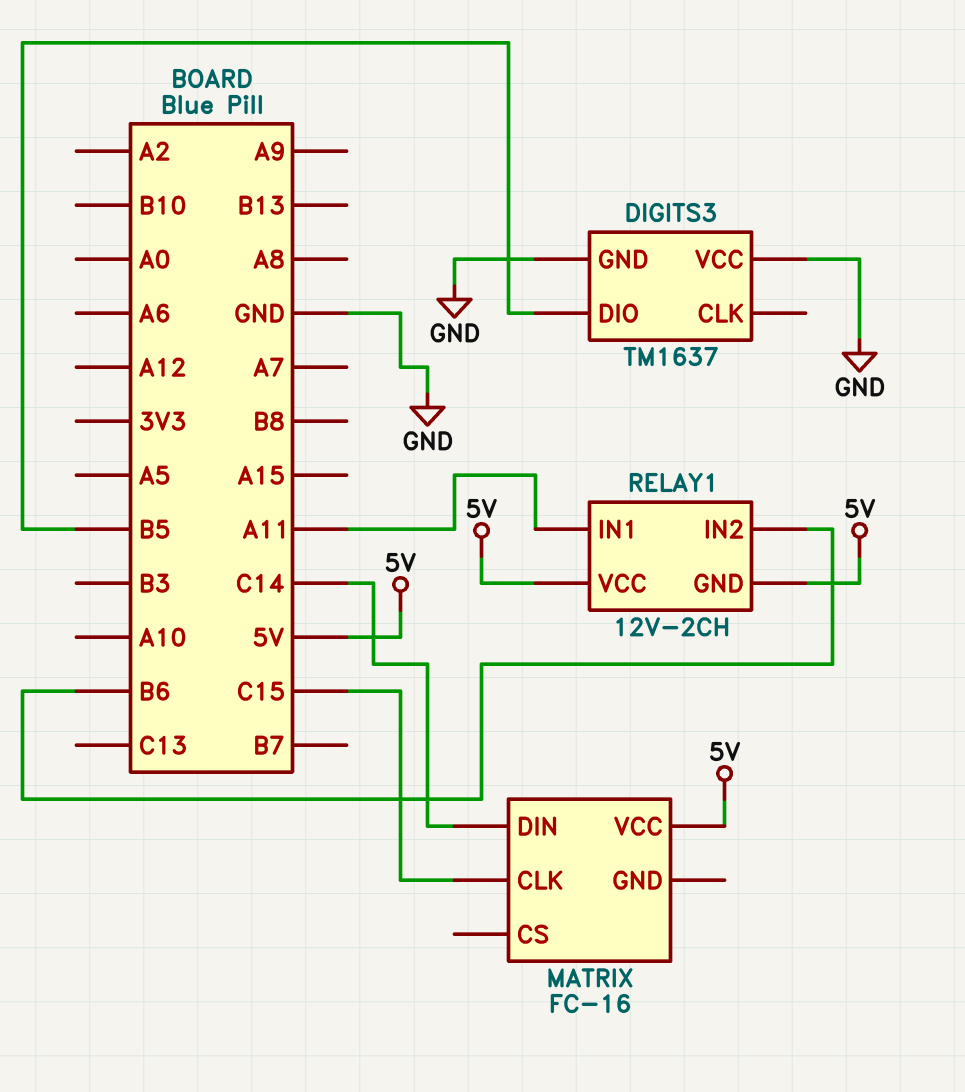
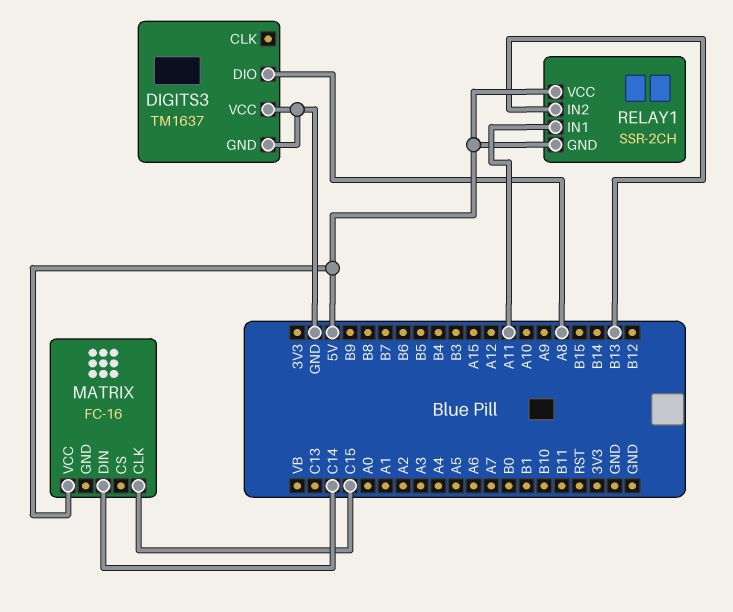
DIGITS3 pin DIO: B5 -> A8
RELAY1: 12V-2CH -> SSR-2CH
RELAY1 pin IN2: B6 -> B13

